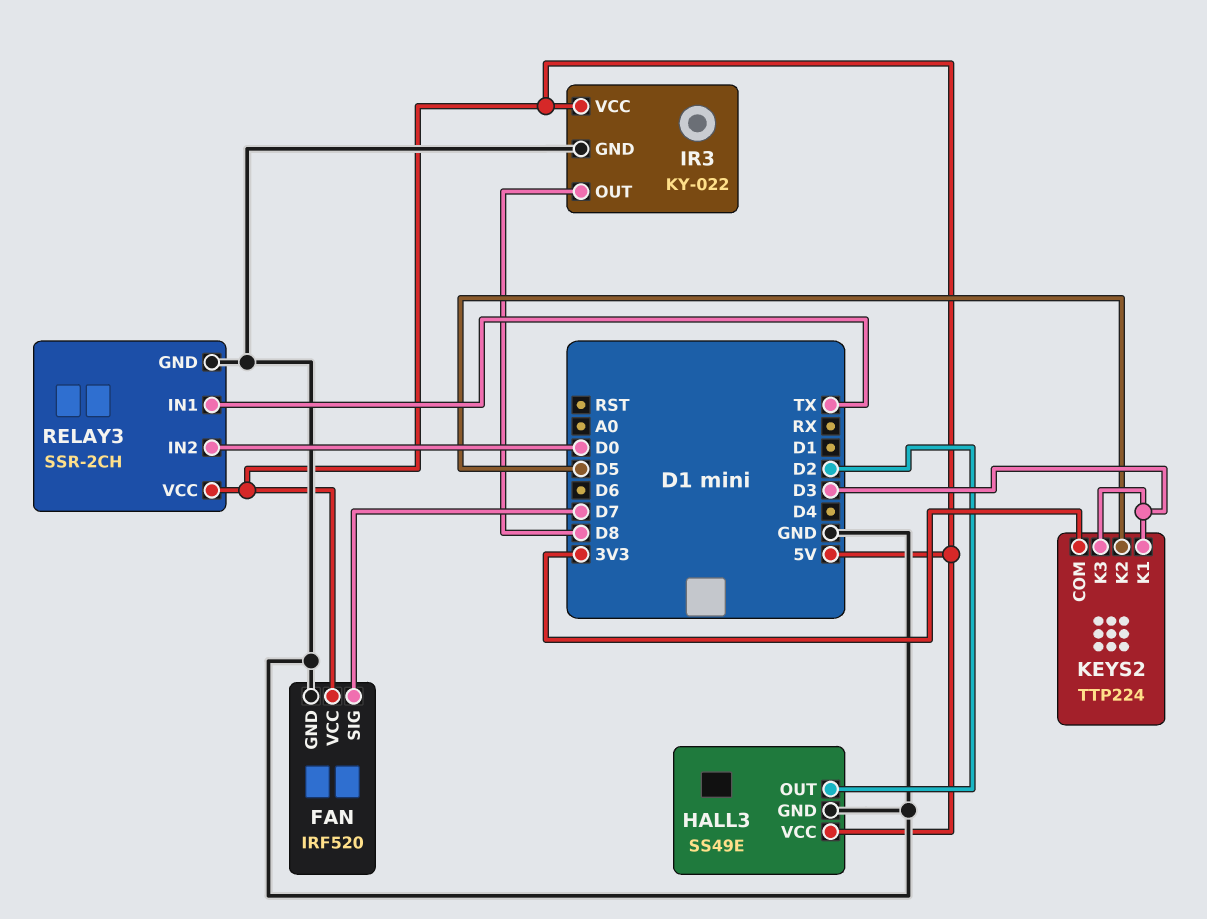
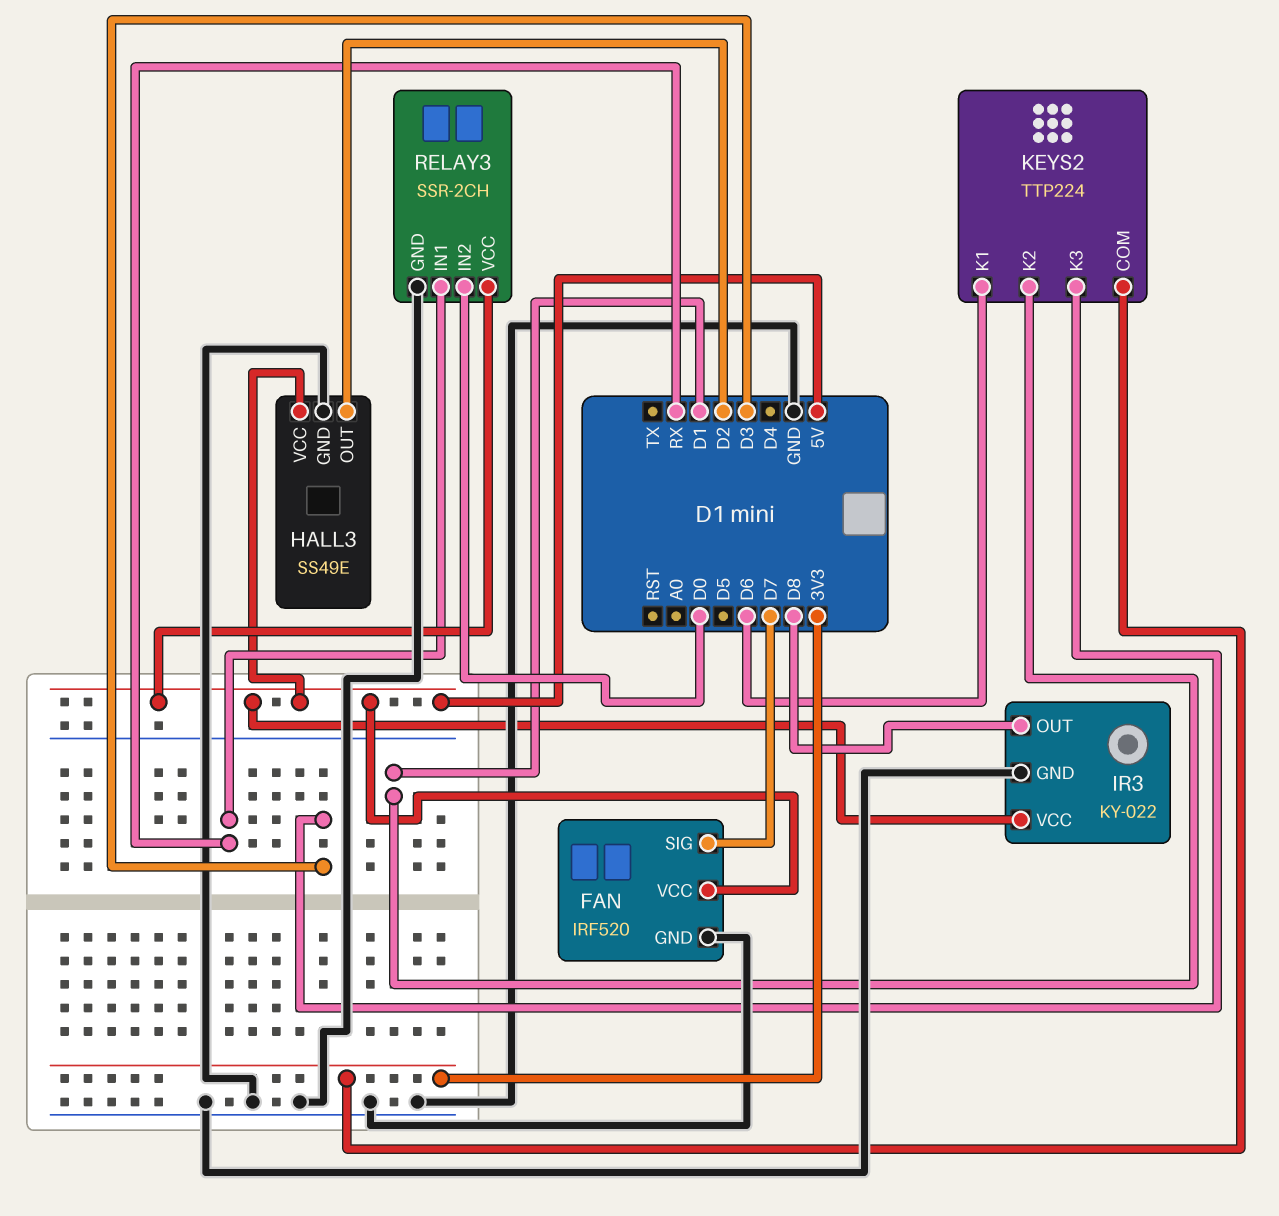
KEYS2 pin K1: D3 -> D6
KEYS2 pin K2: D5 -> D1
RELAY3 pin IN1: TX -> RX

